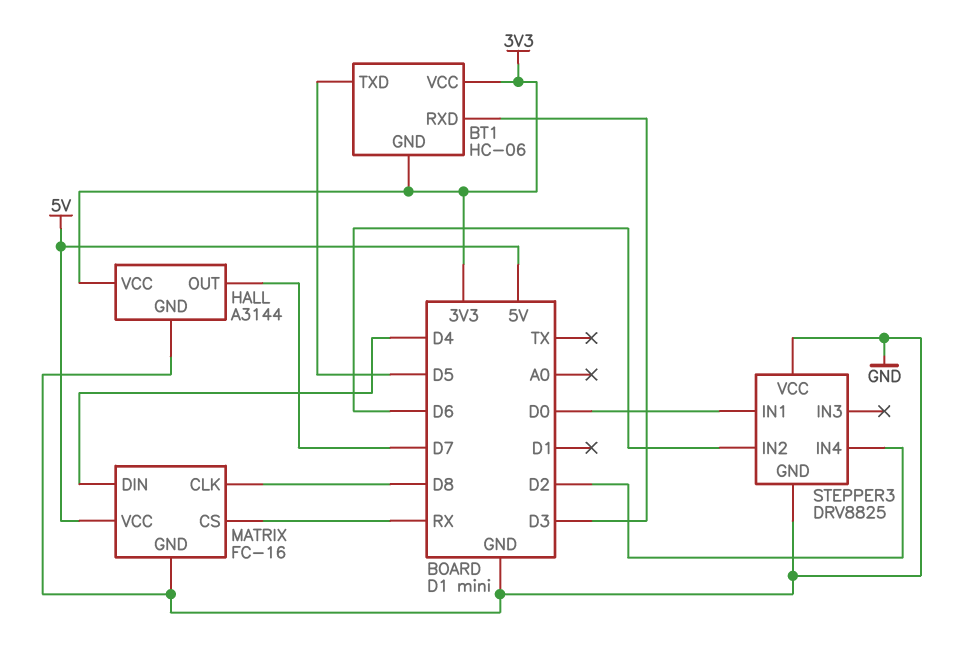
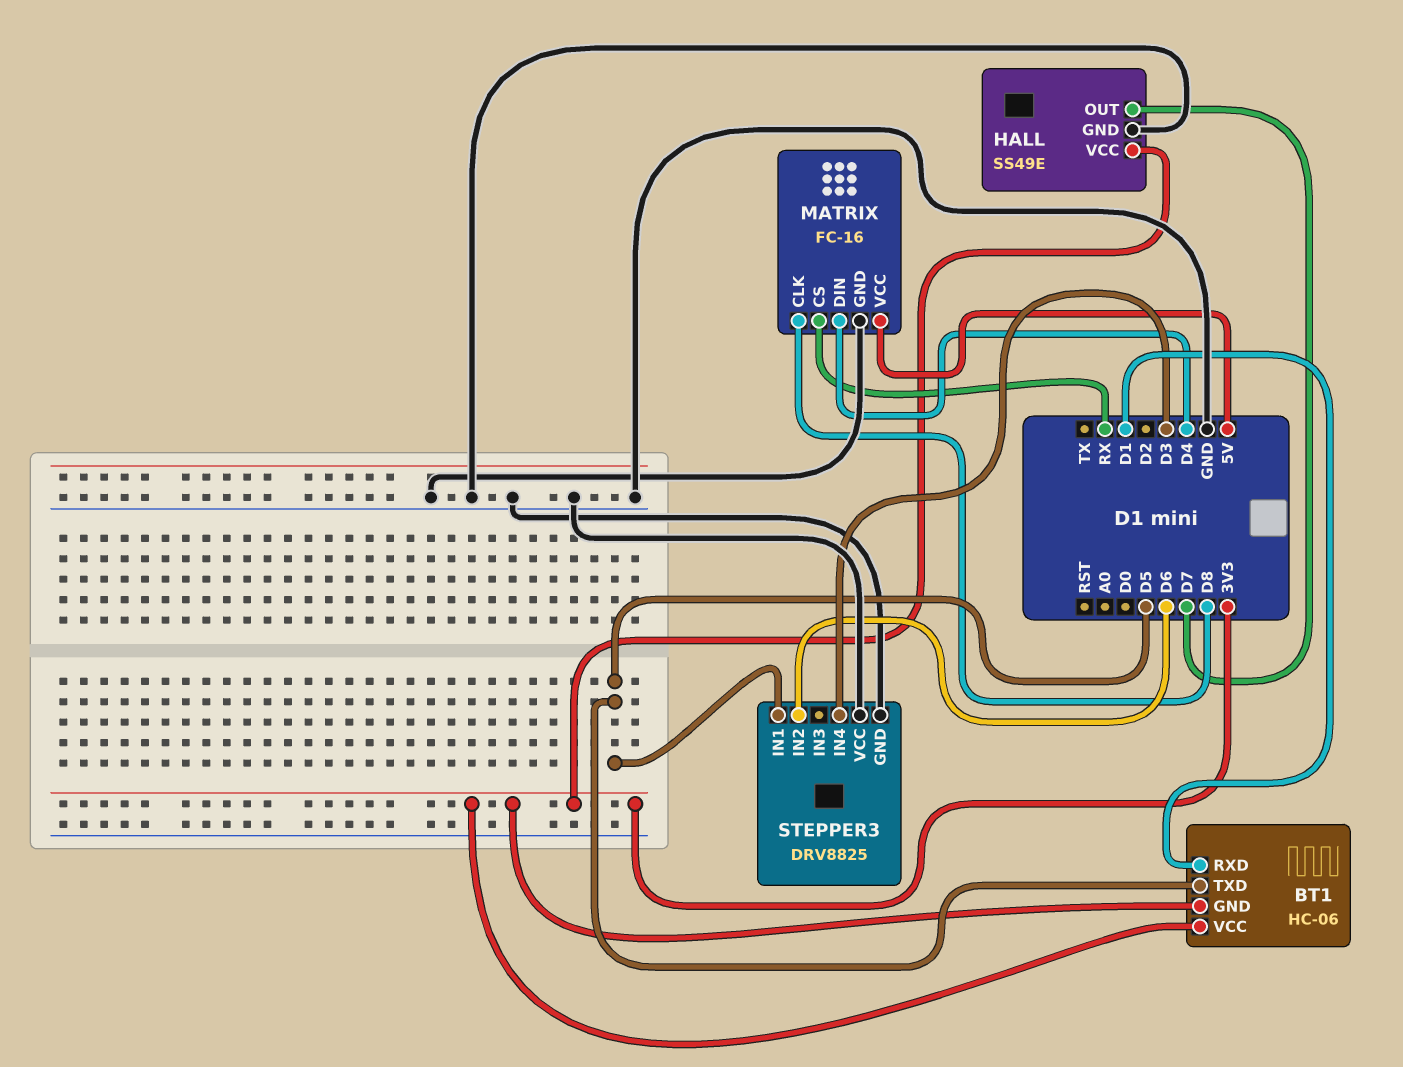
BT1 pin RXD: D3 -> D1
HALL: A3144 -> SS49E
STEPPER3 pin IN1: D0 -> D5
STEPPER3 pin IN4: D2 -> D3

